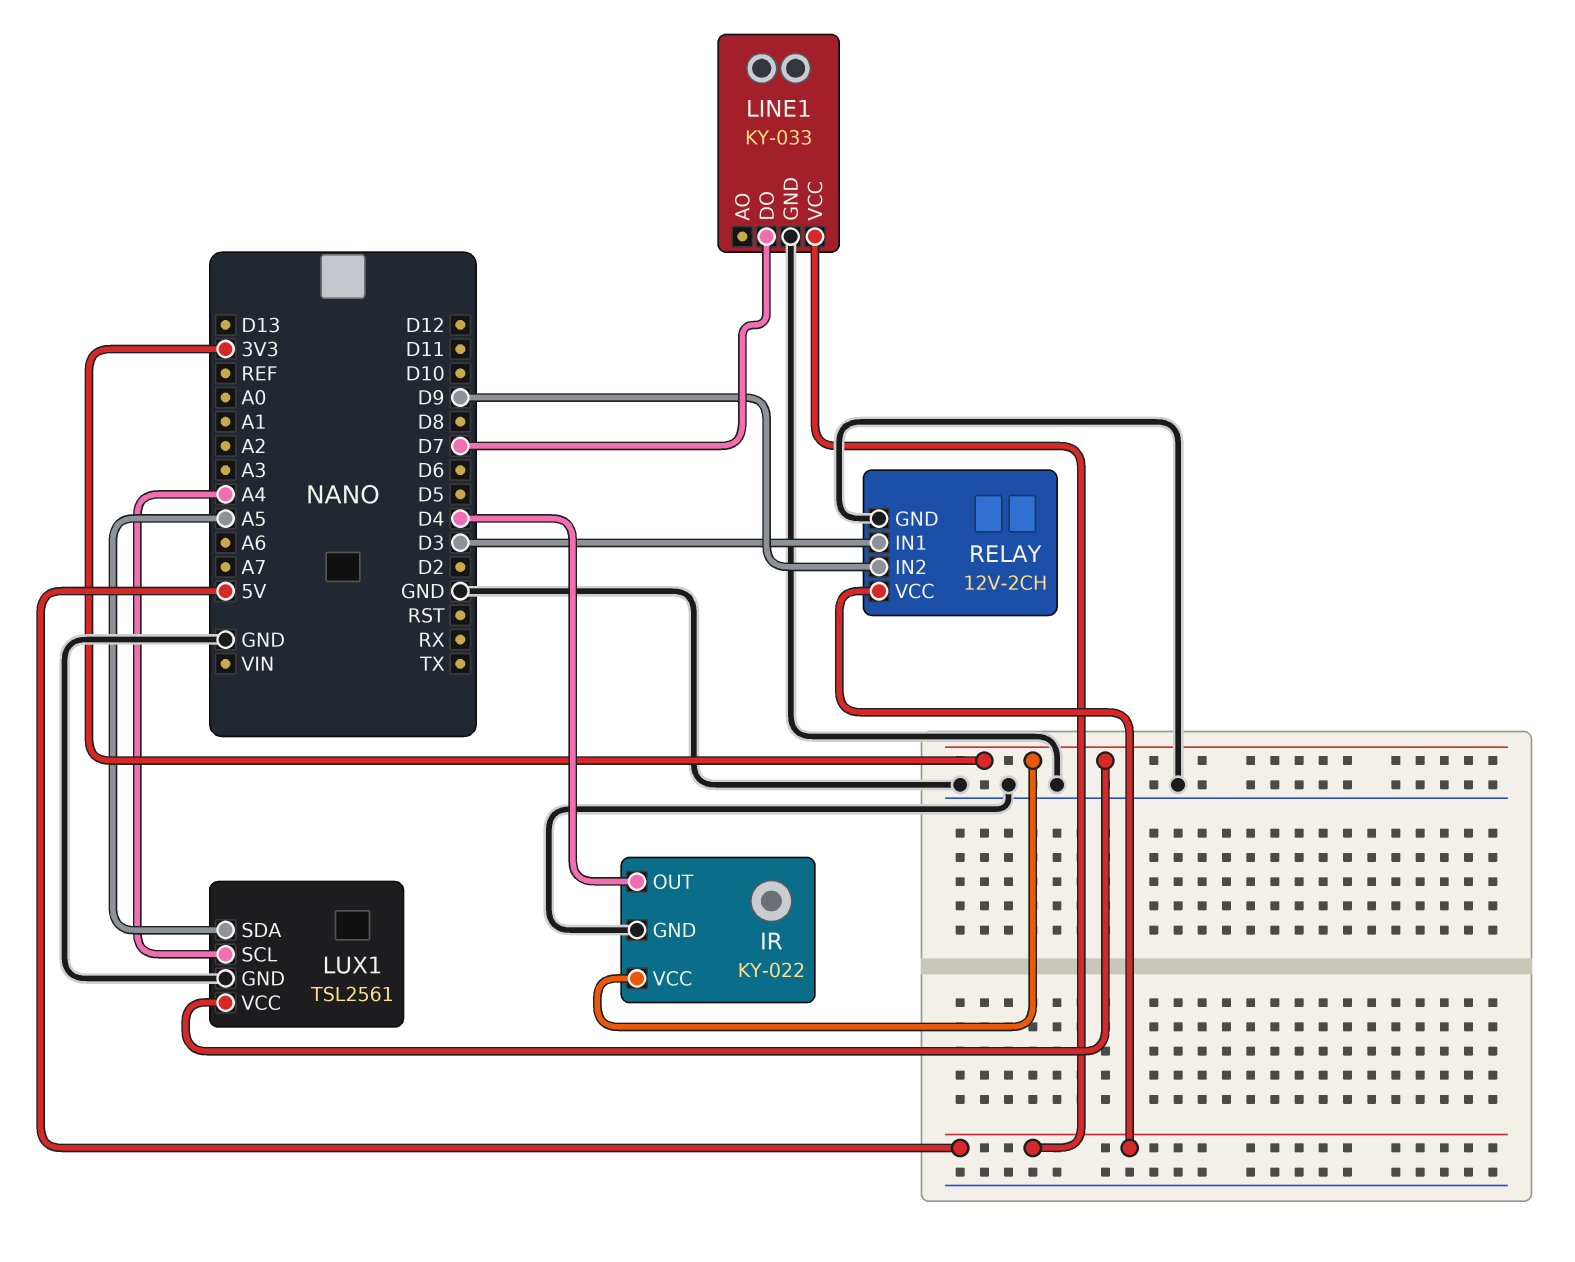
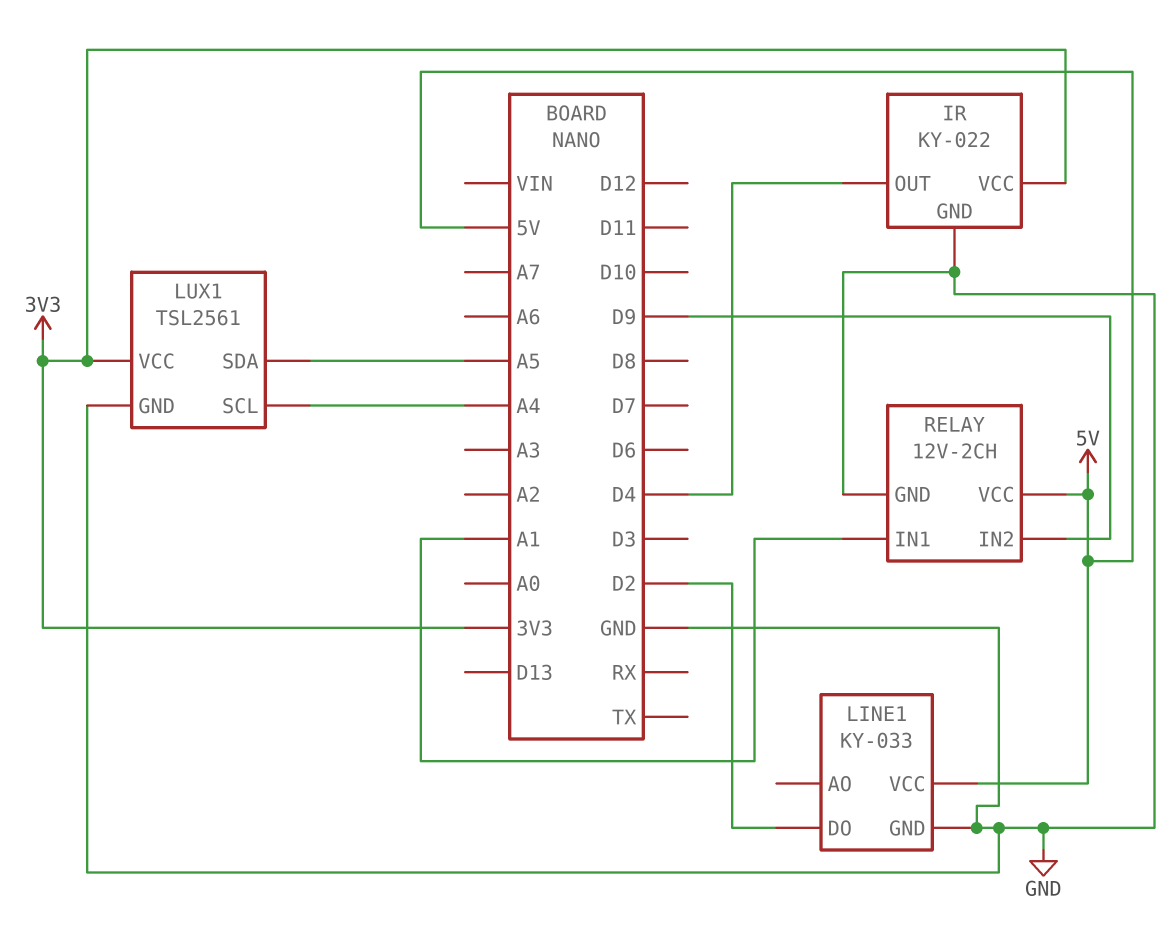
LINE1 pin DO: D7 -> D2
RELAY pin IN1: D3 -> A1

